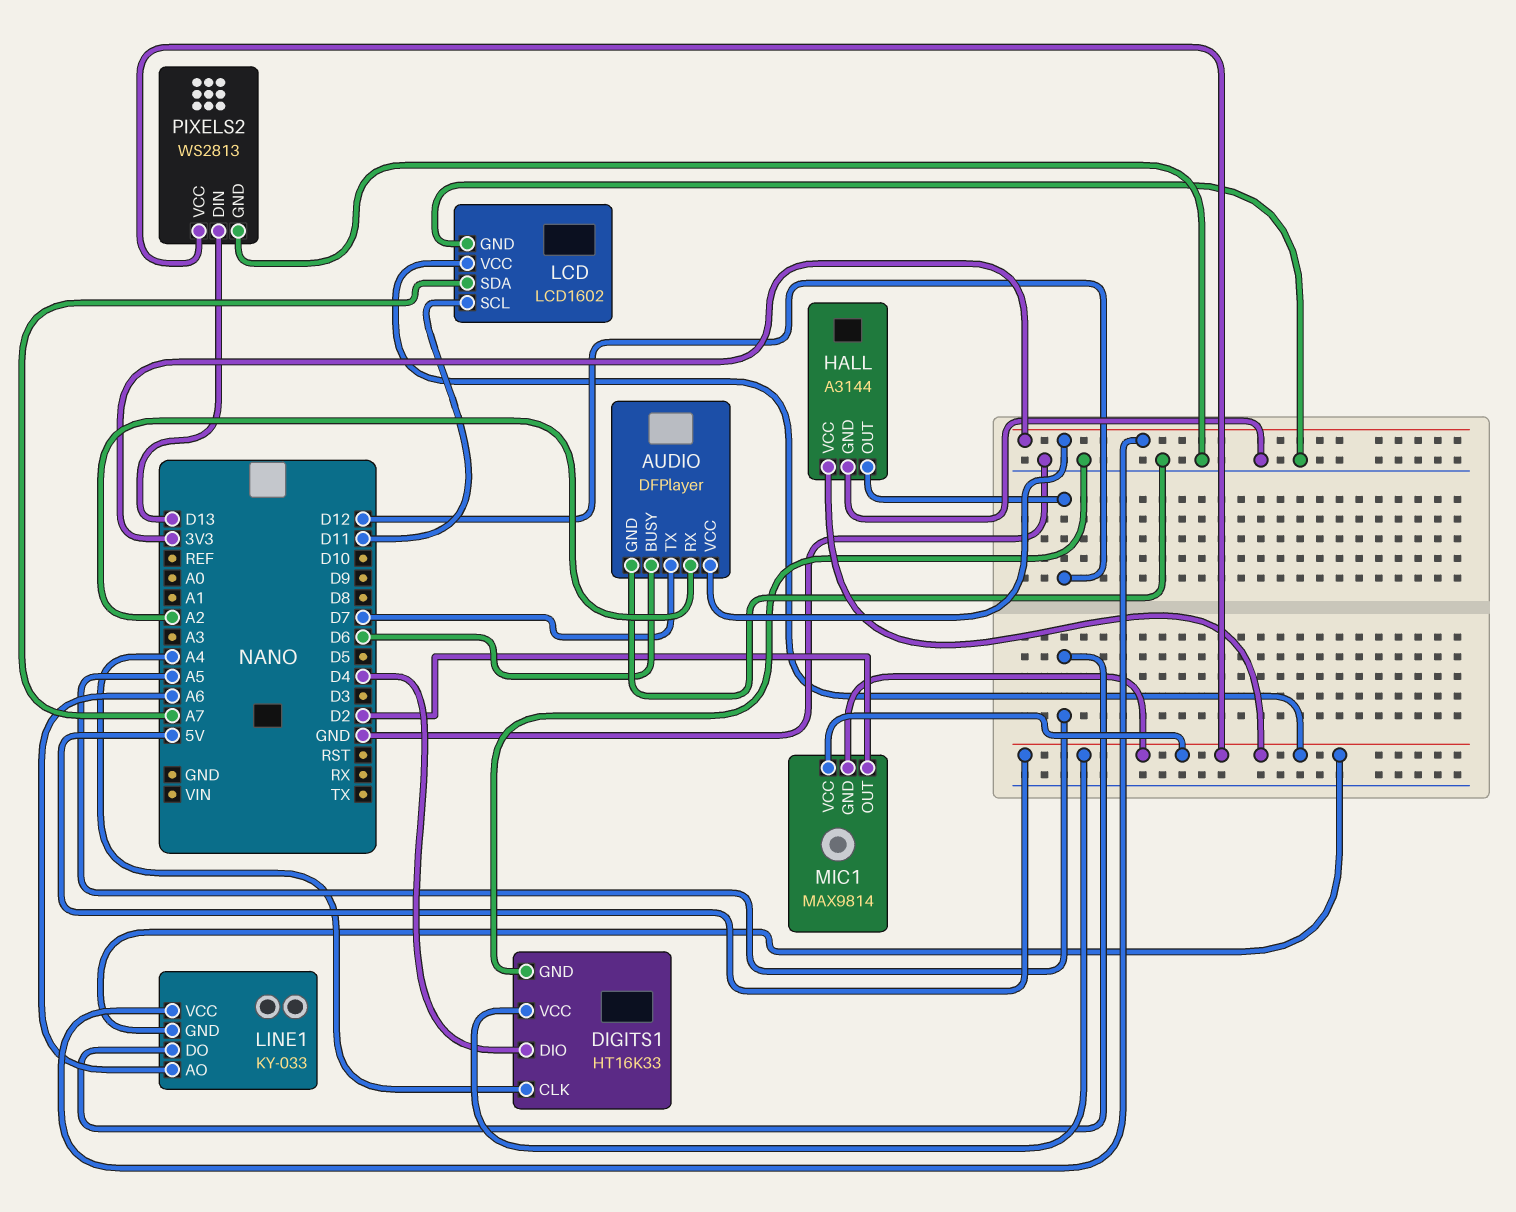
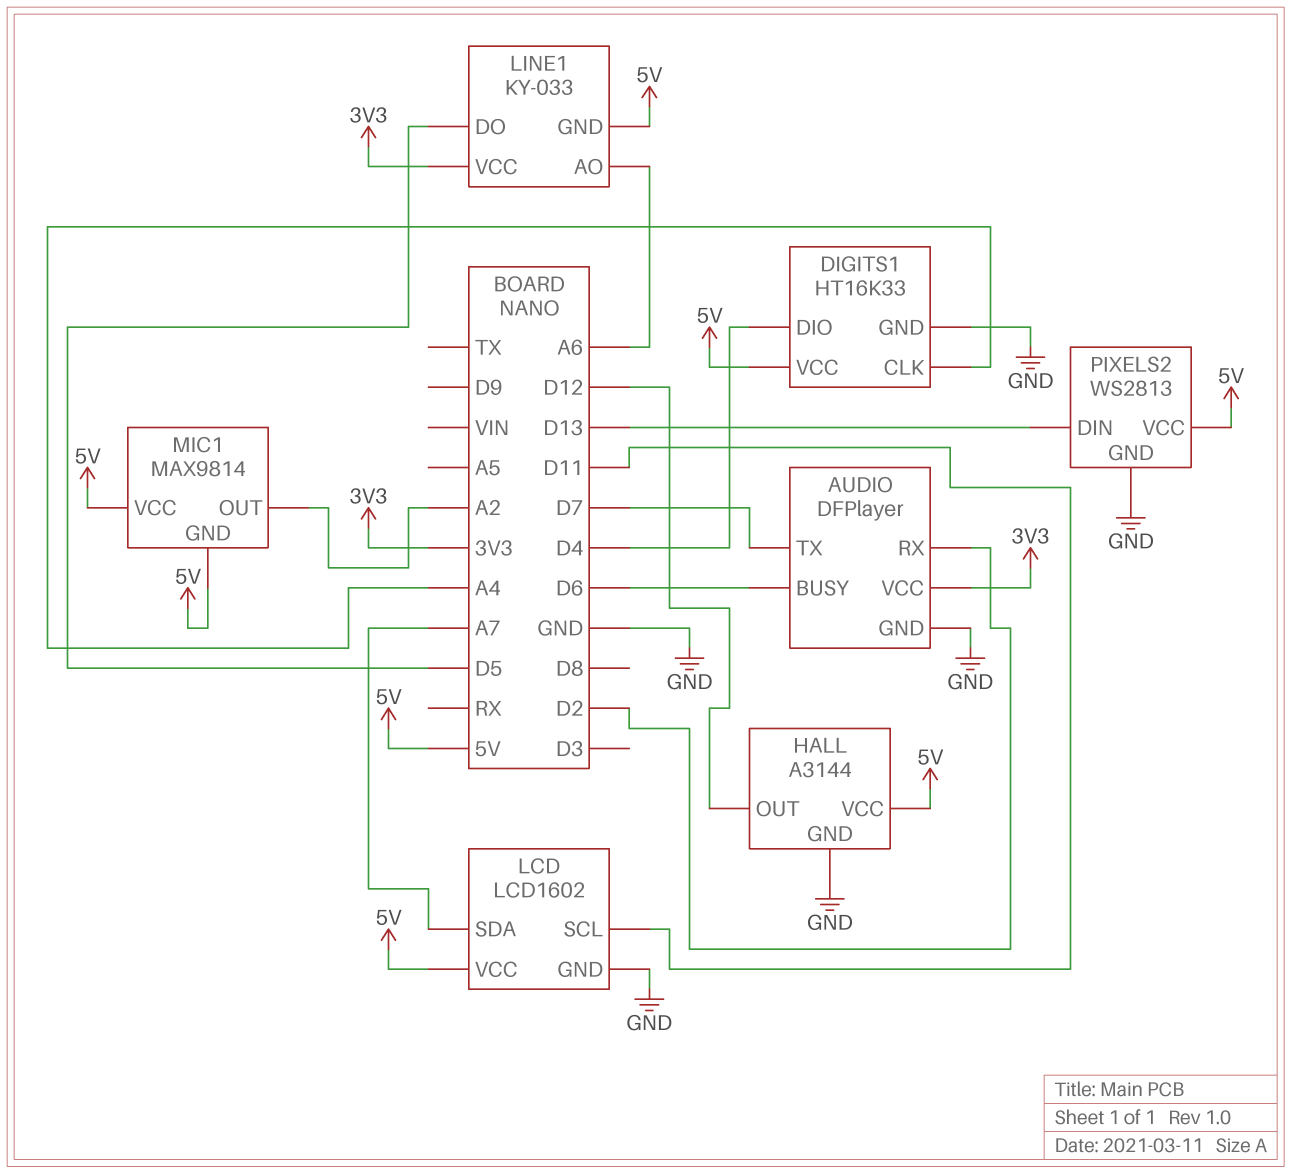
AUDIO pin RX: A2 -> D2
LINE1 pin DO: A5 -> D5
MIC1 pin OUT: D2 -> A2

